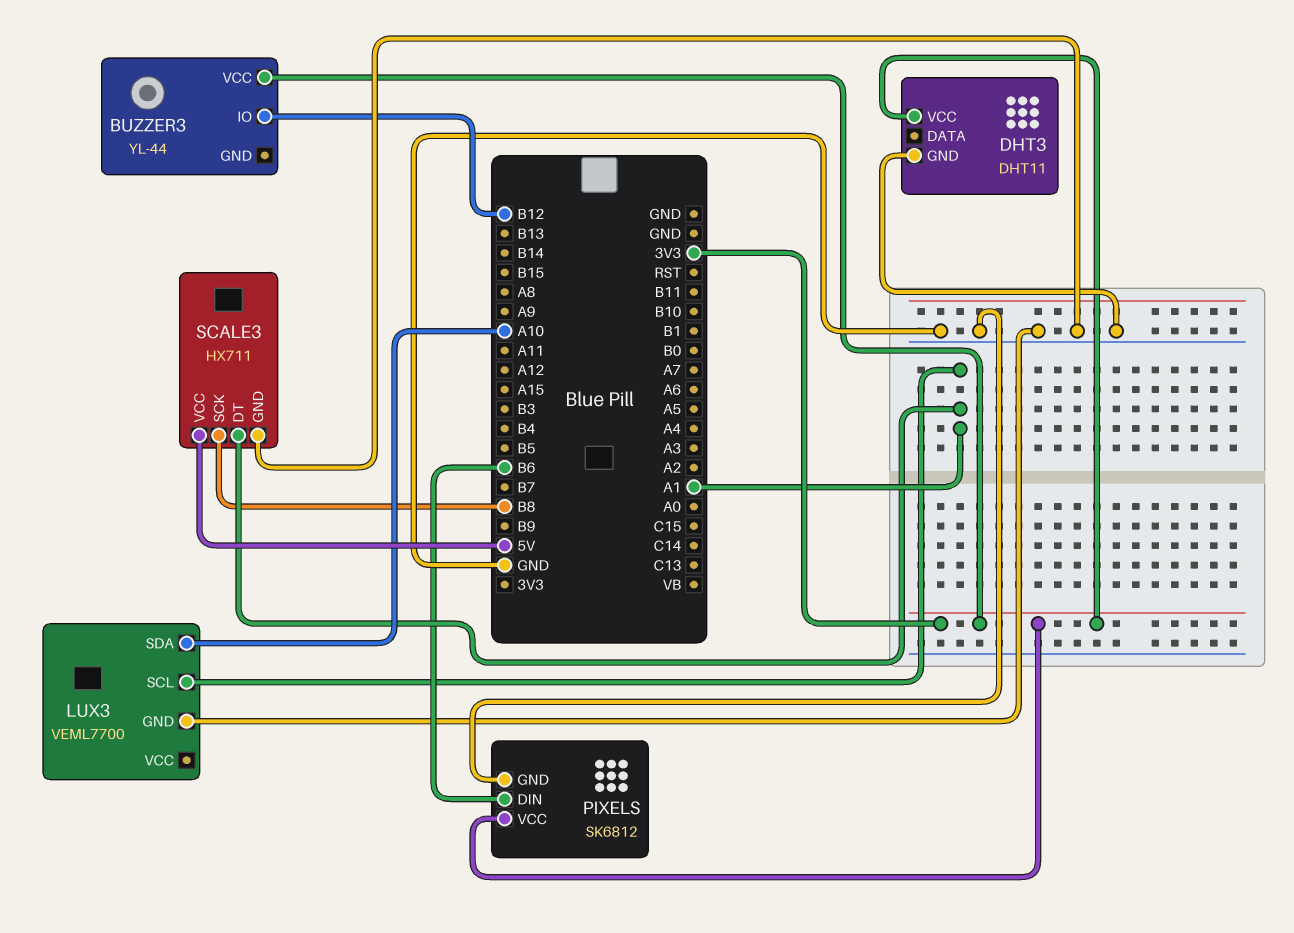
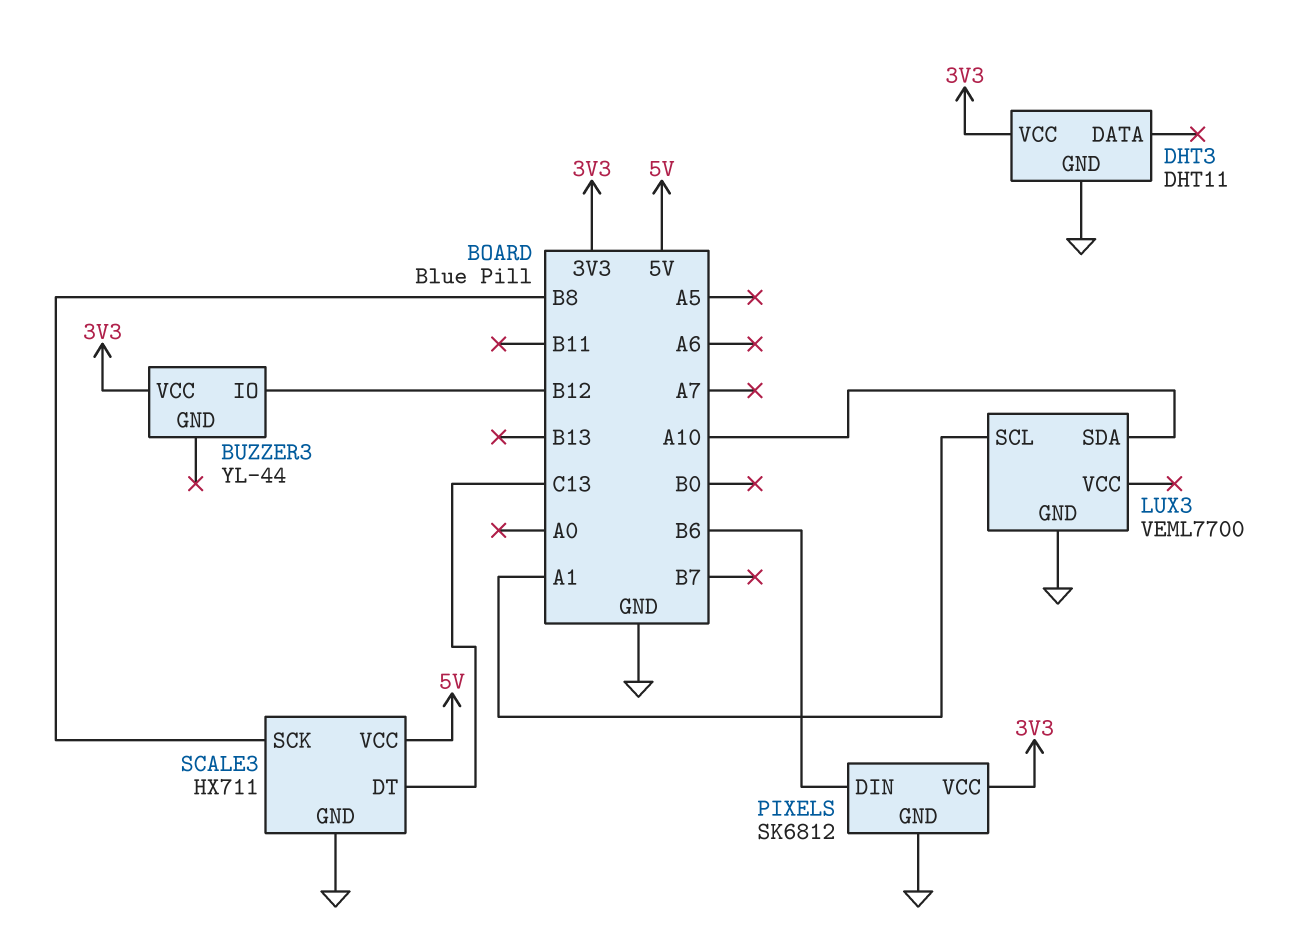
SCALE3 pin DT: A1 -> C13

